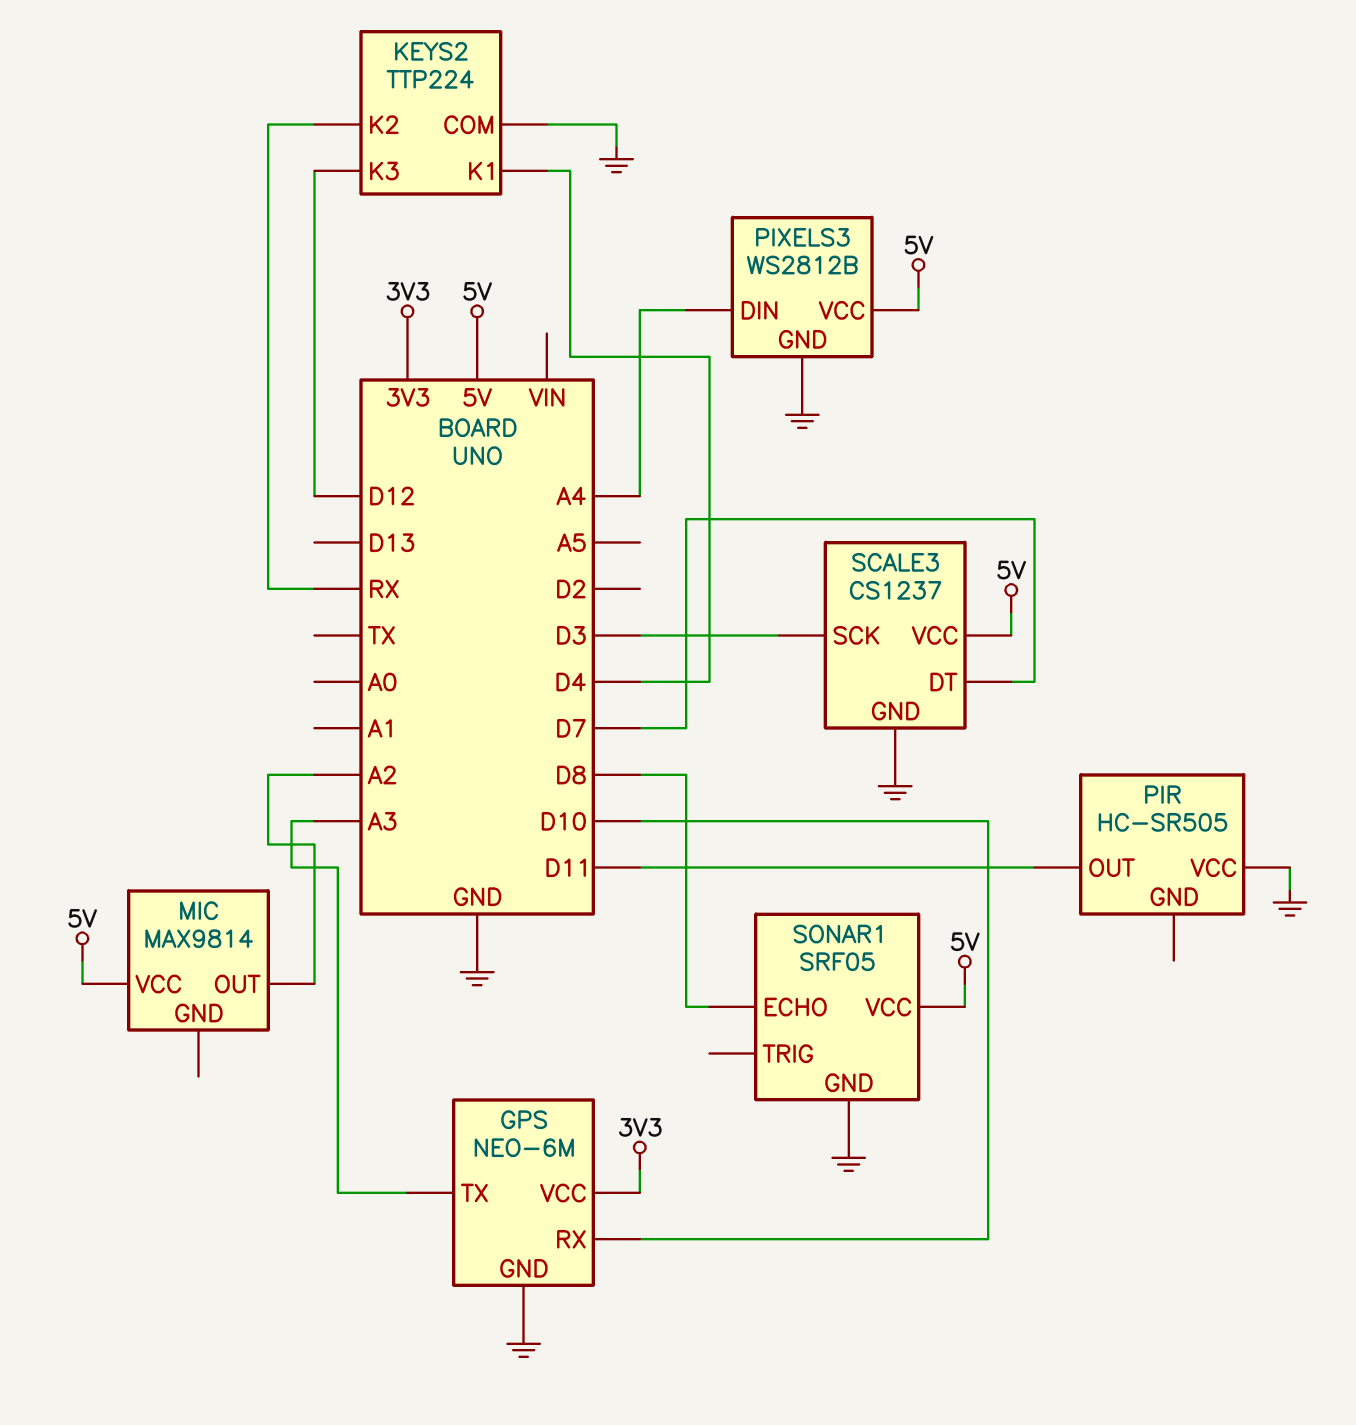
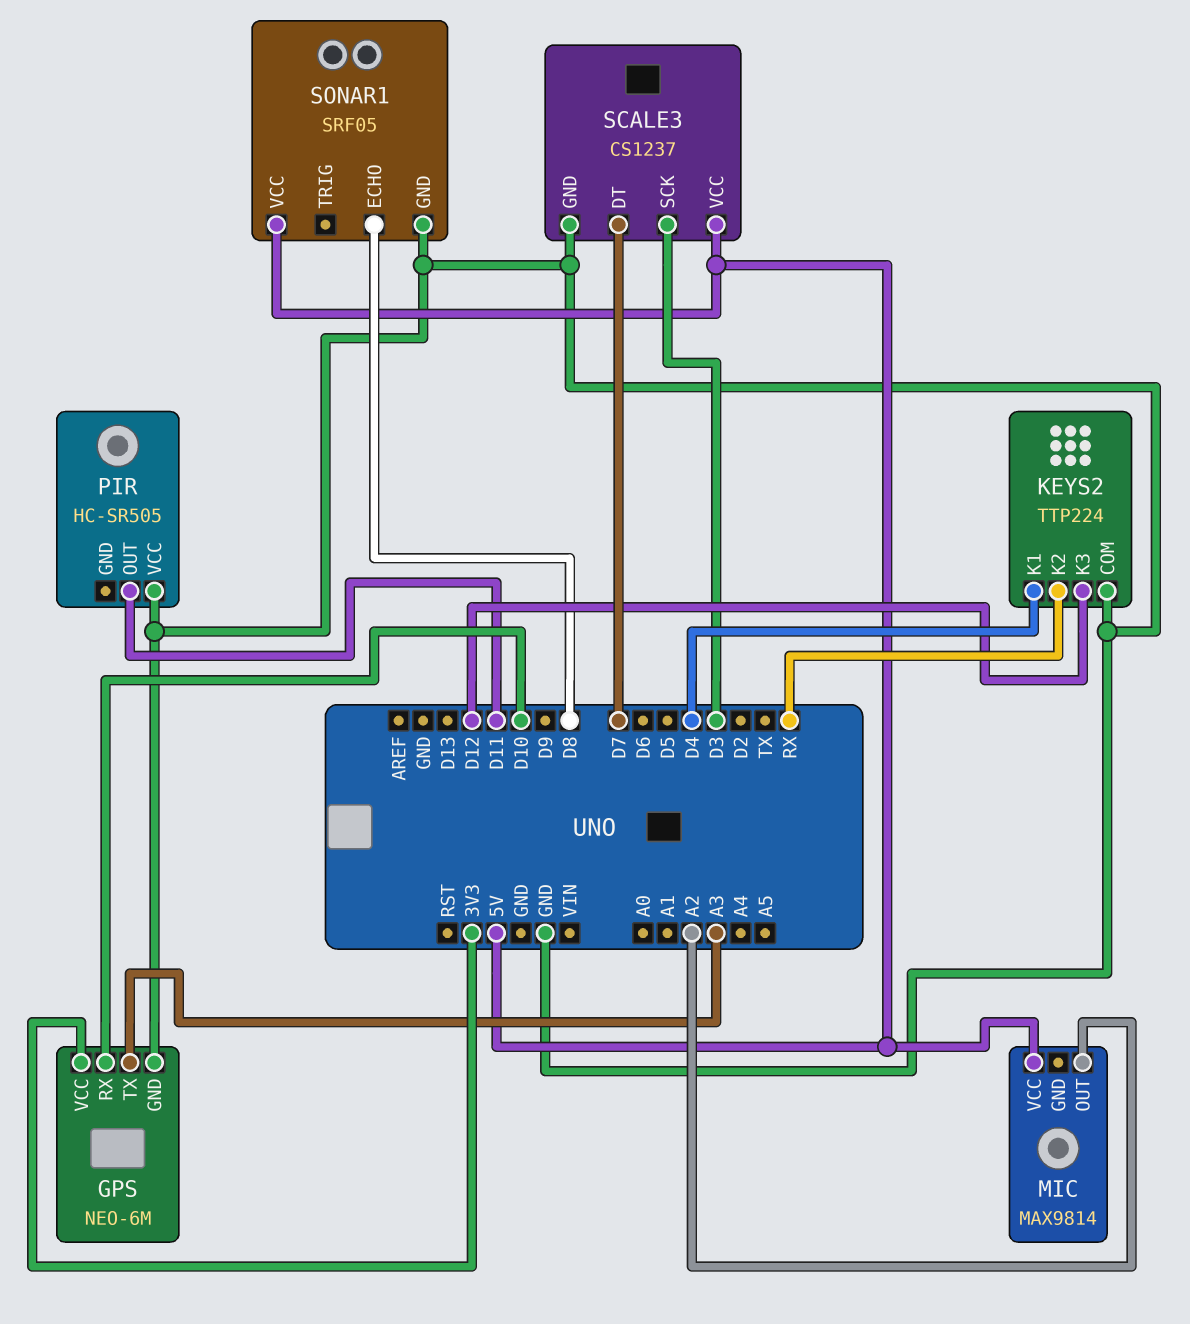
PIXELS3: WS2812B -> none
PIXELS3 pin DIN: A4 -> none
PIXELS3 pin GND: GND -> none
PIXELS3 pin VCC: 5V -> none

